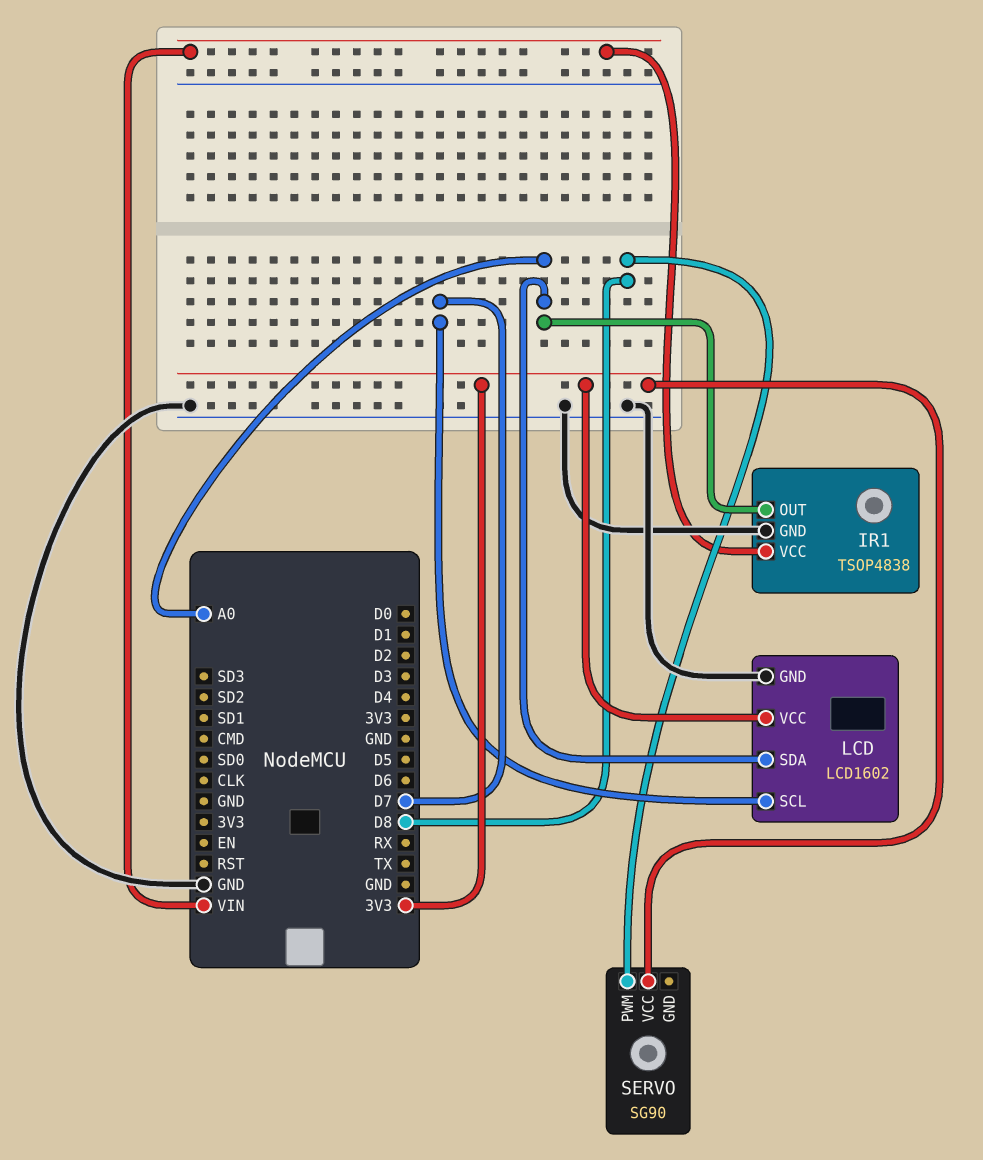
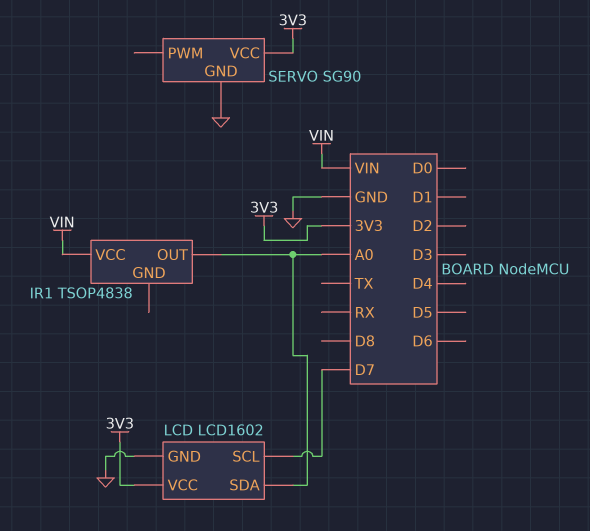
IR1 pin GND: GND -> none
SERVO pin GND: none -> GND
SERVO pin PWM: D8 -> none

